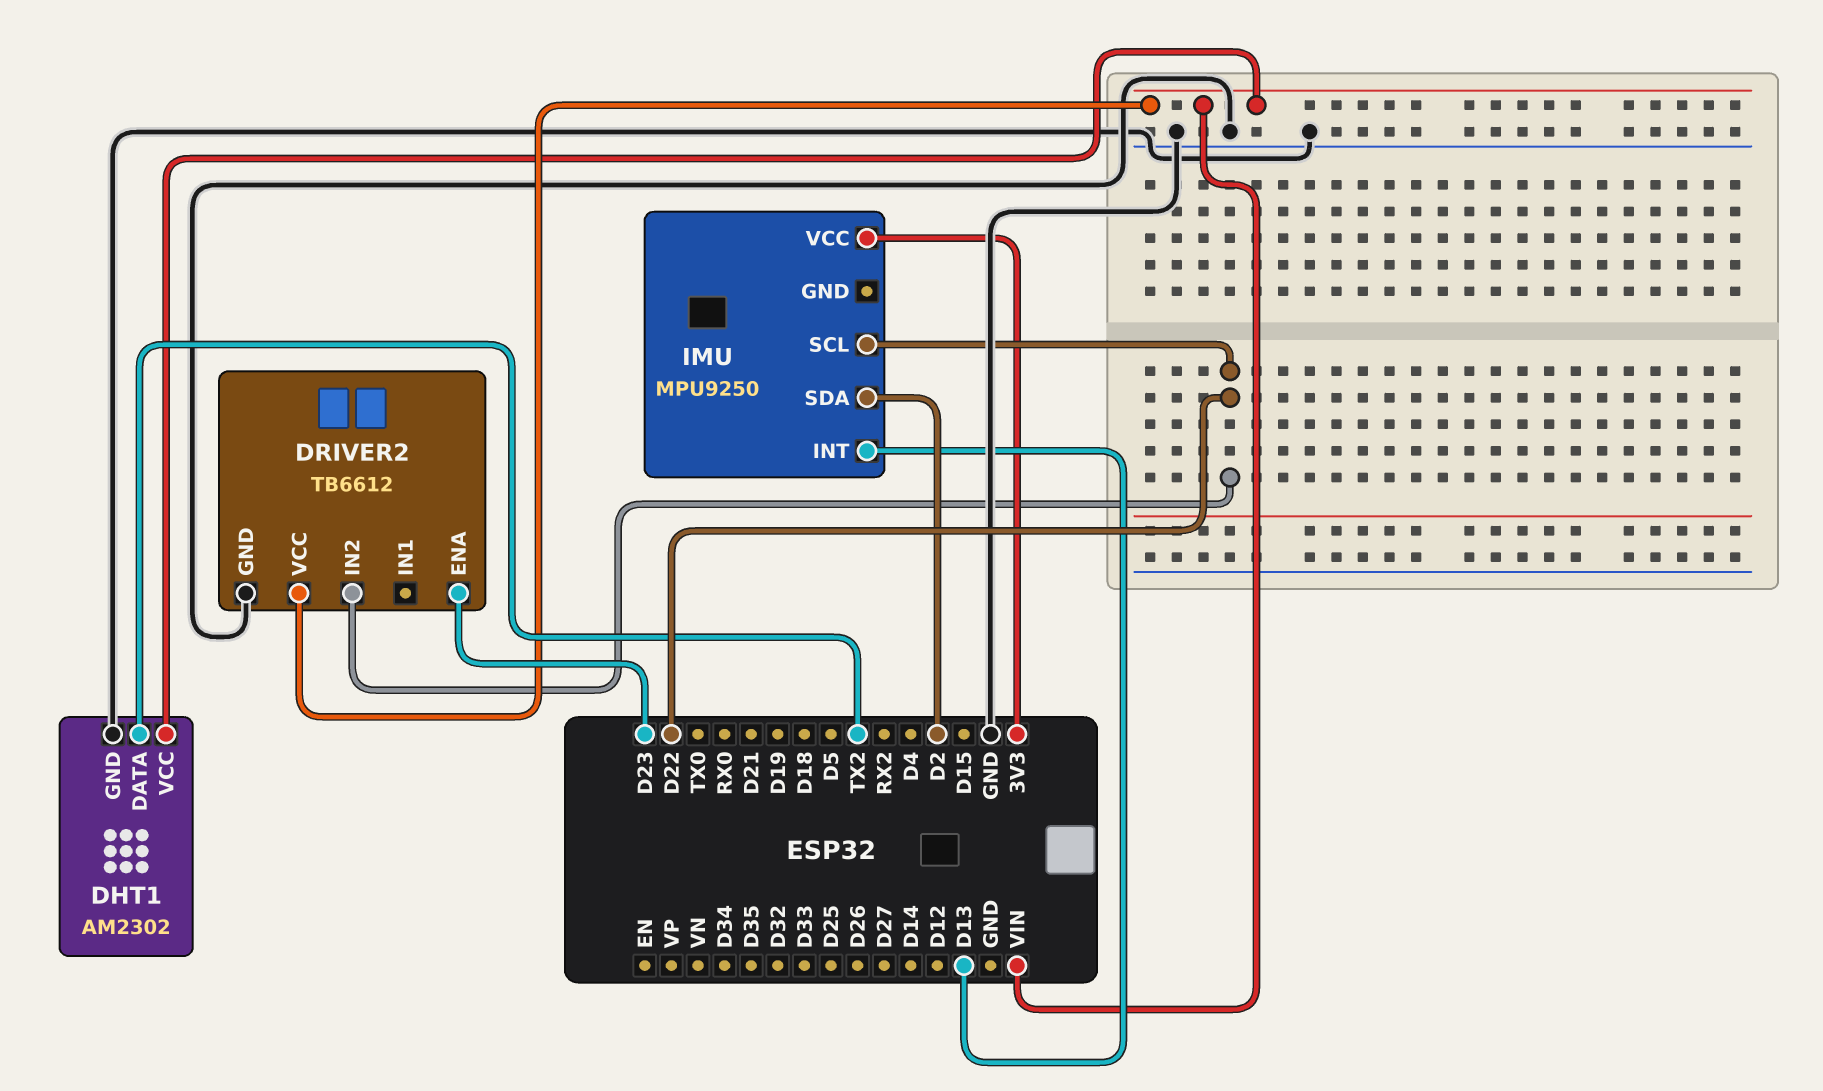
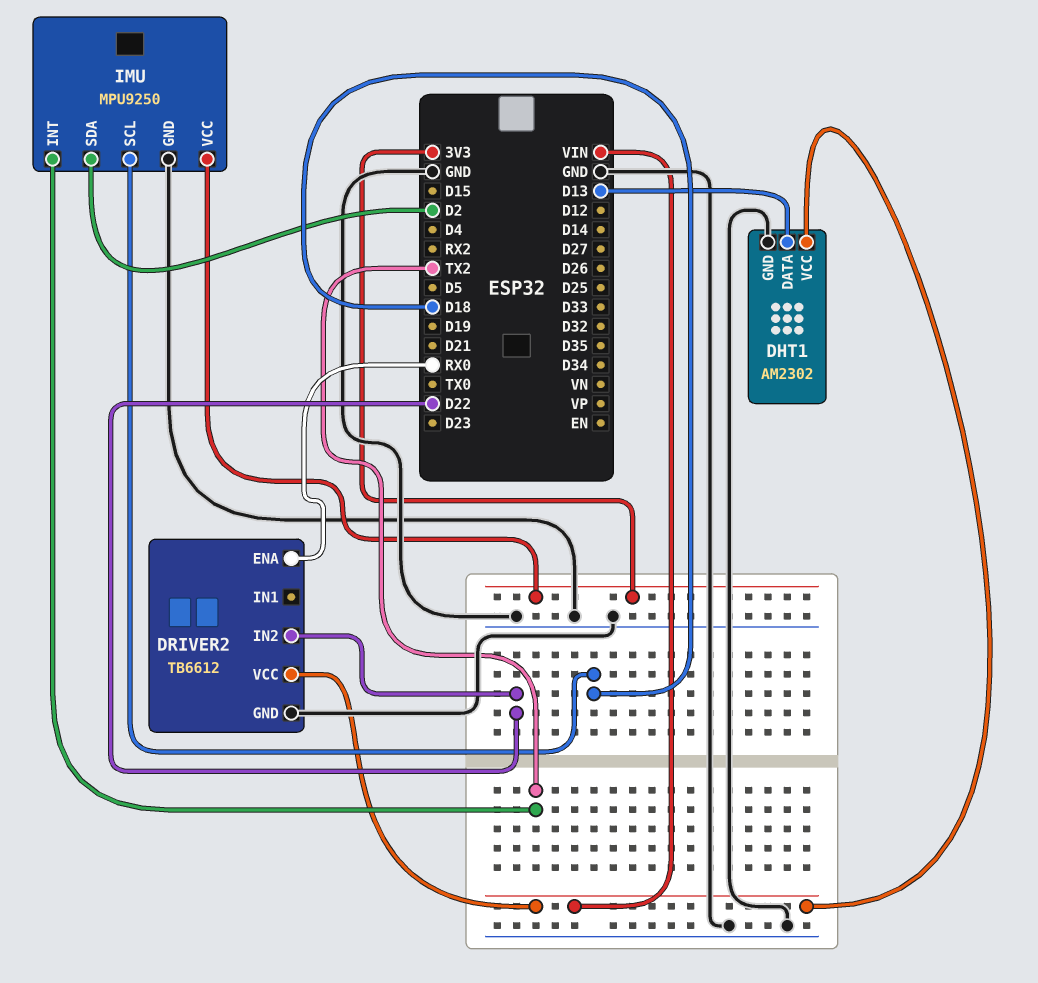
DHT1 pin DATA: TX2 -> D13
DRIVER2 pin ENA: D23 -> RX0
IMU pin GND: none -> GND
IMU pin INT: D13 -> TX2
IMU pin SCL: D22 -> D18

